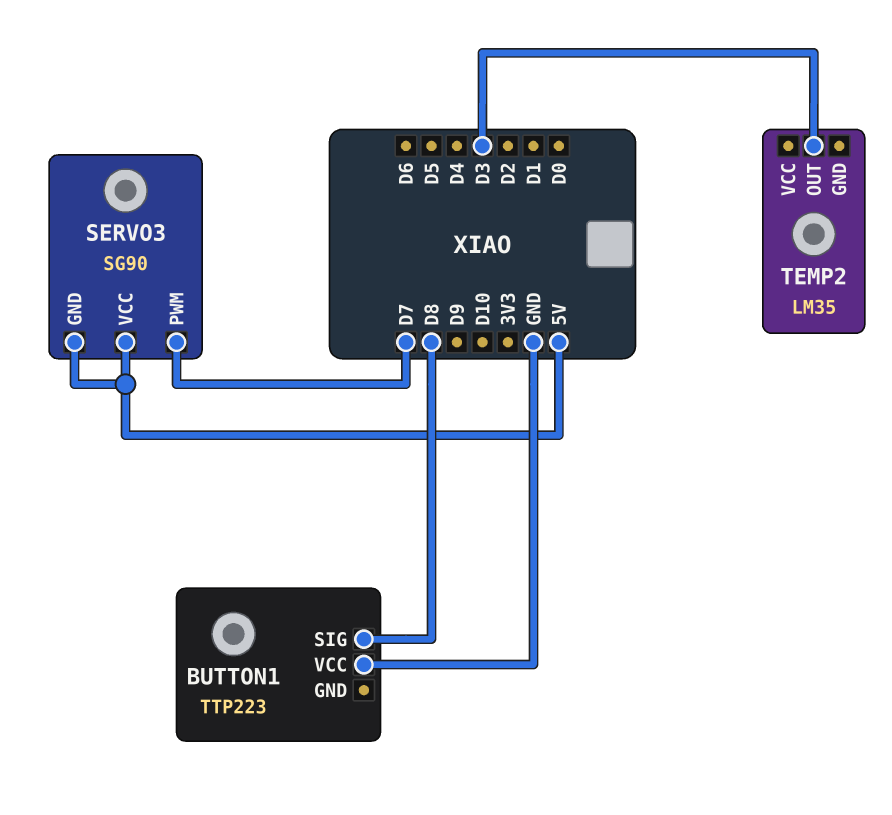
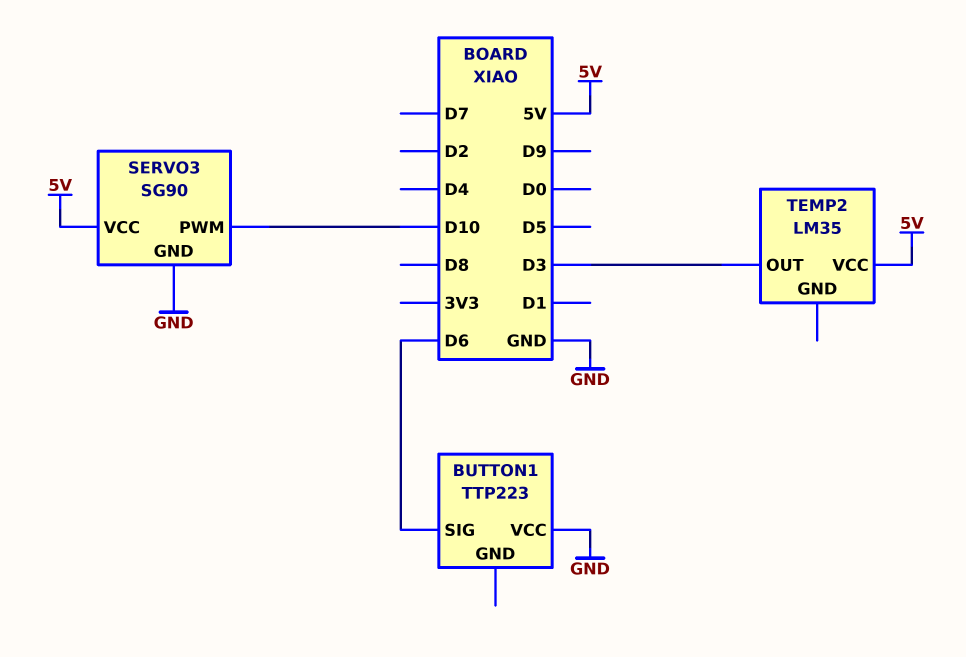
BUTTON1 pin SIG: D8 -> D6
SERVO3 pin GND: 5V -> GND
SERVO3 pin PWM: D7 -> D10
TEMP2 pin VCC: none -> 5V

